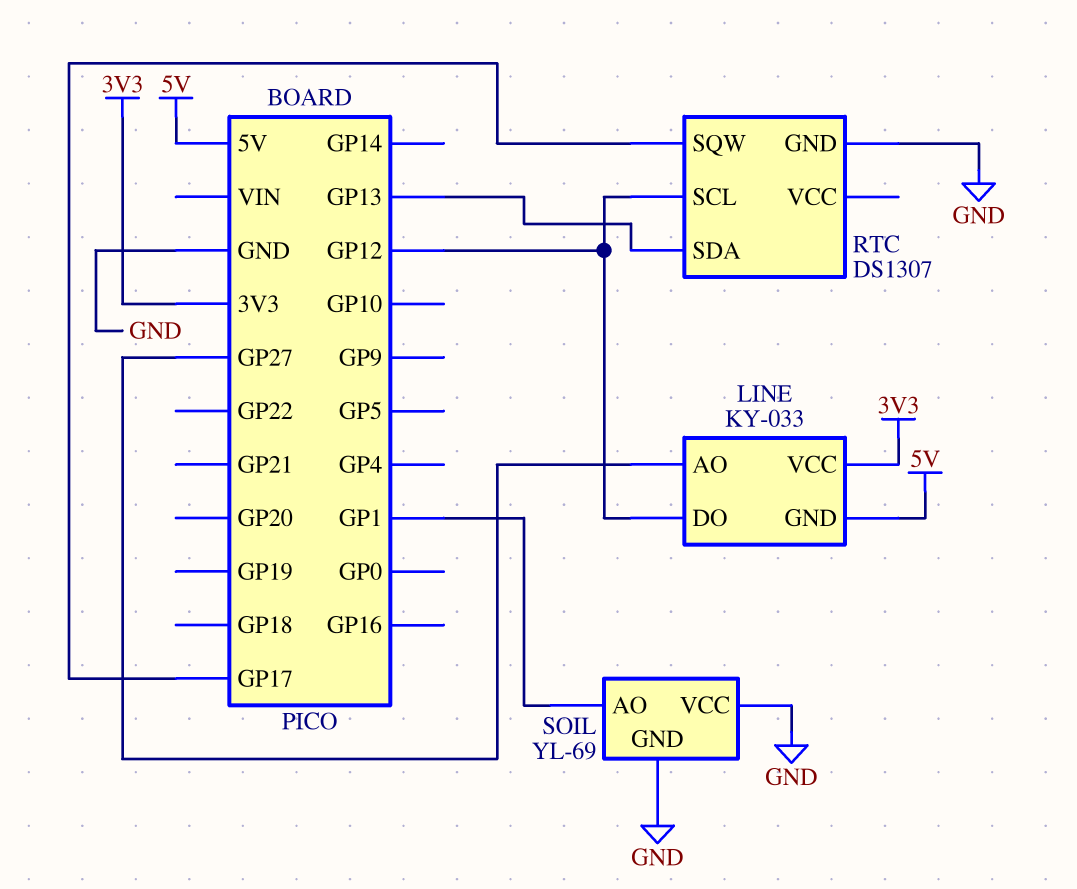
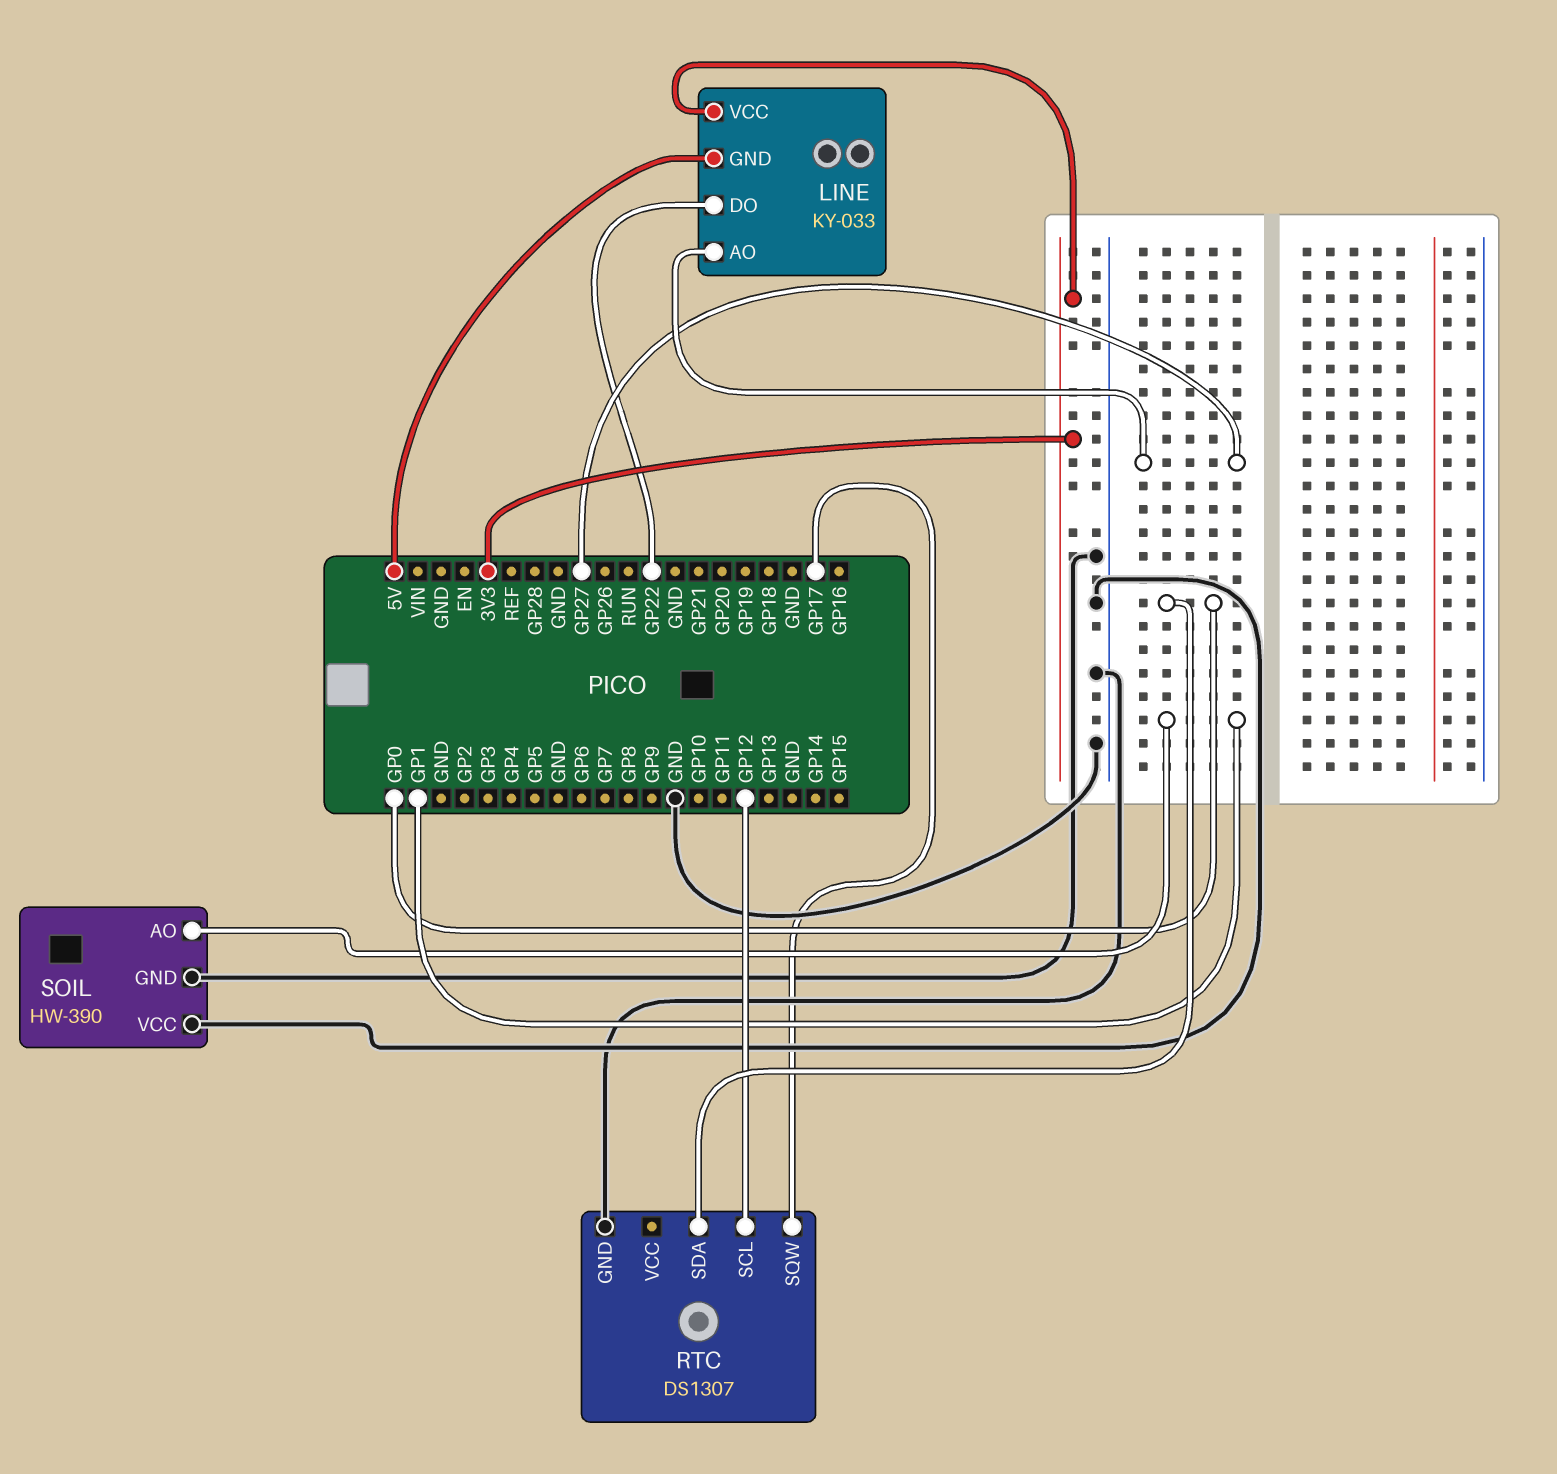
LINE pin DO: GP12 -> GP22
RTC pin SDA: GP13 -> GP0
SOIL: YL-69 -> HW-390

